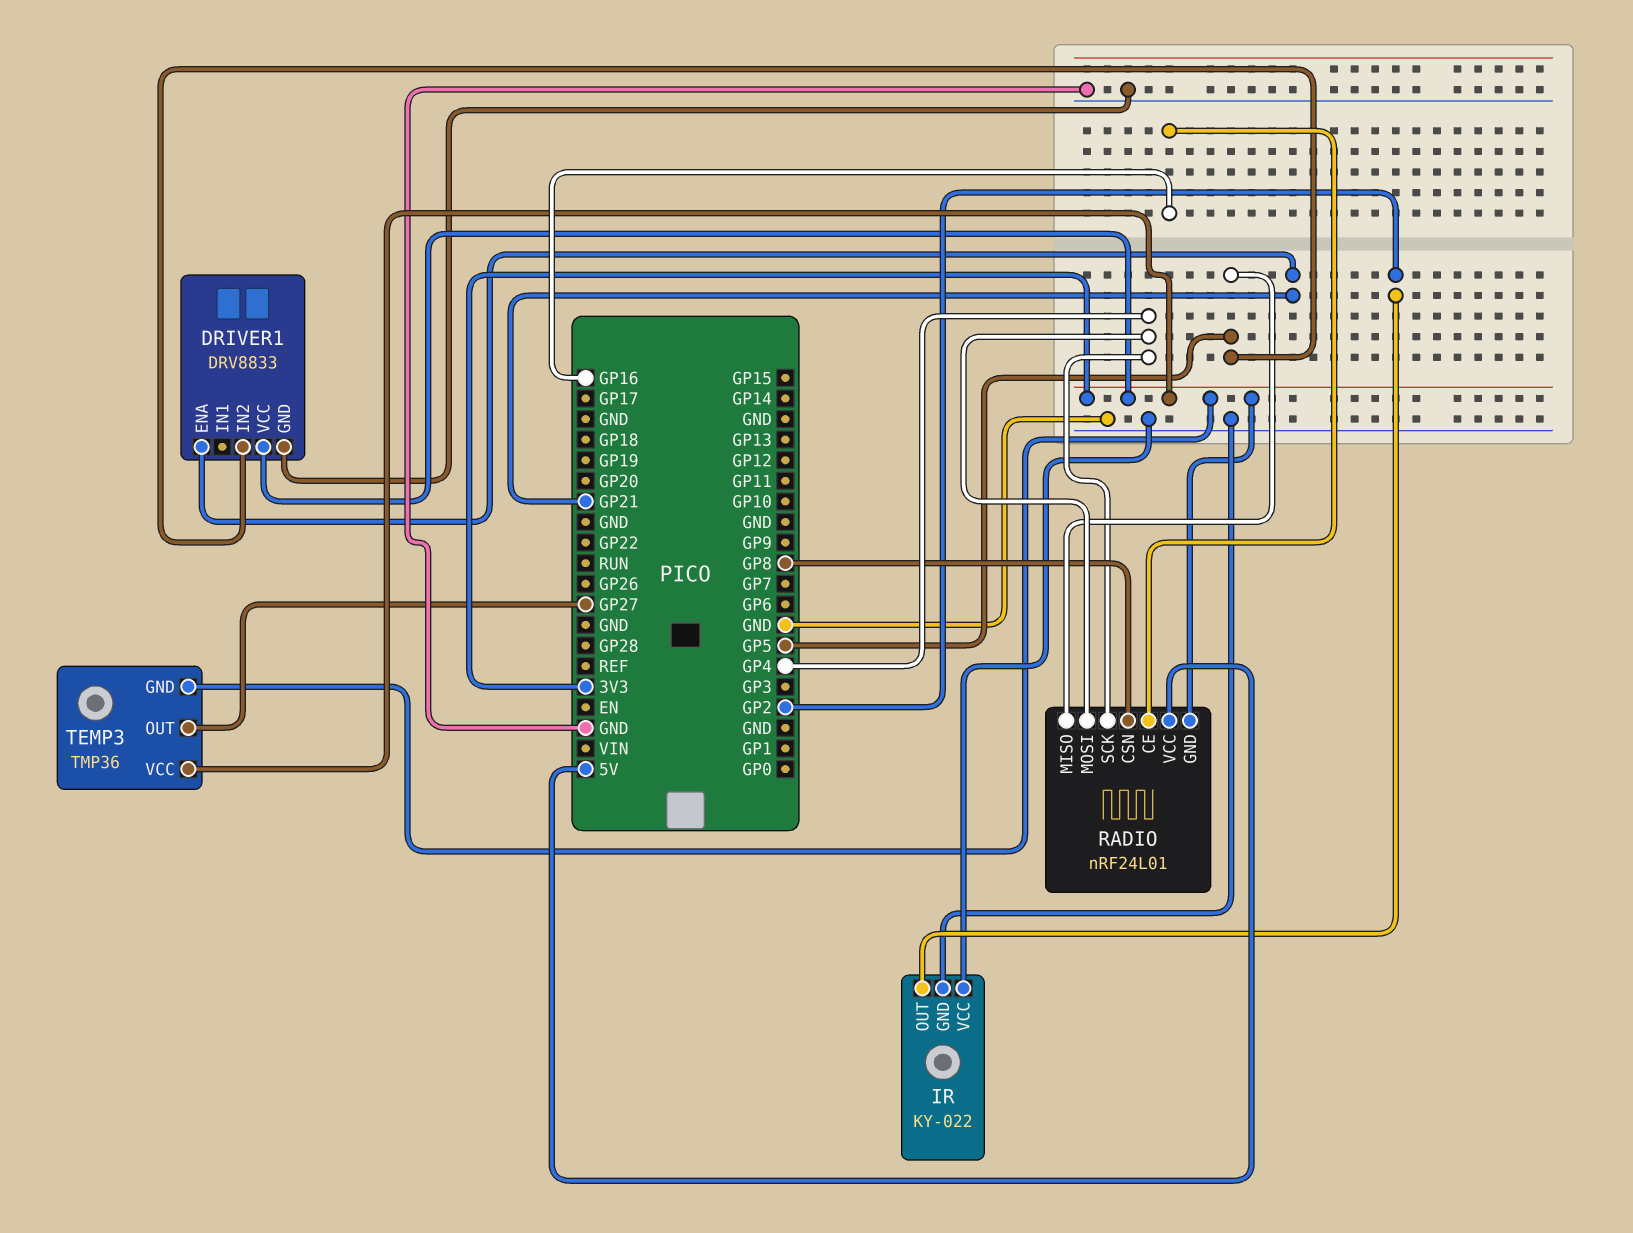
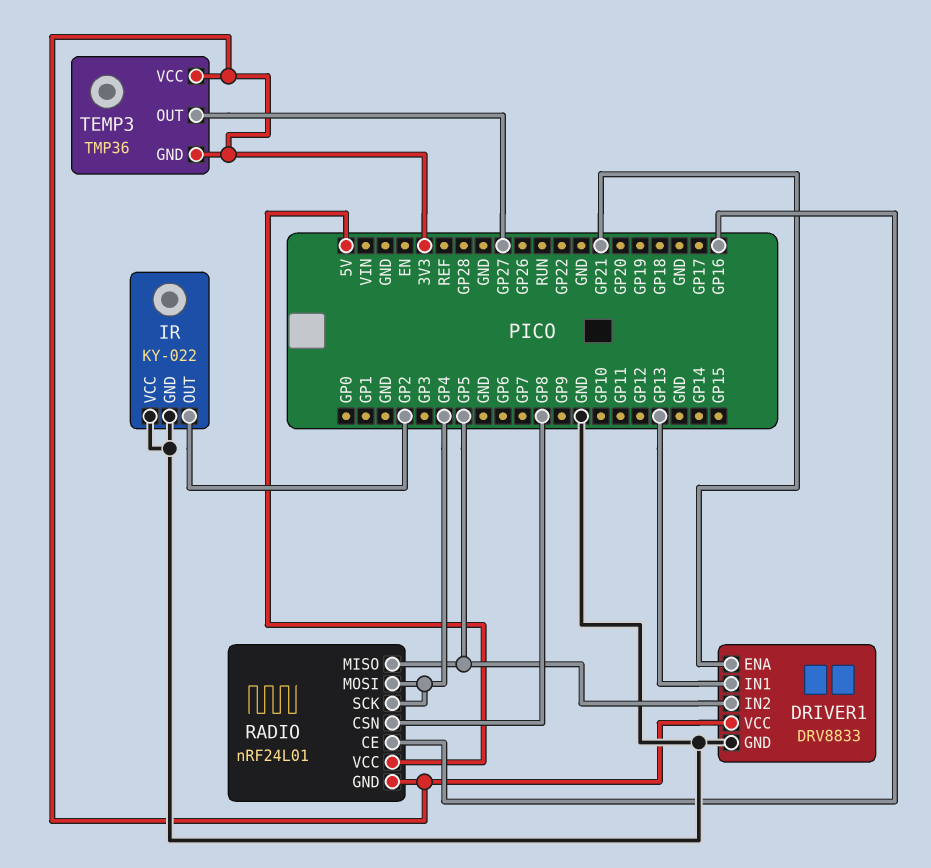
DRIVER1 pin IN1: none -> GP13

